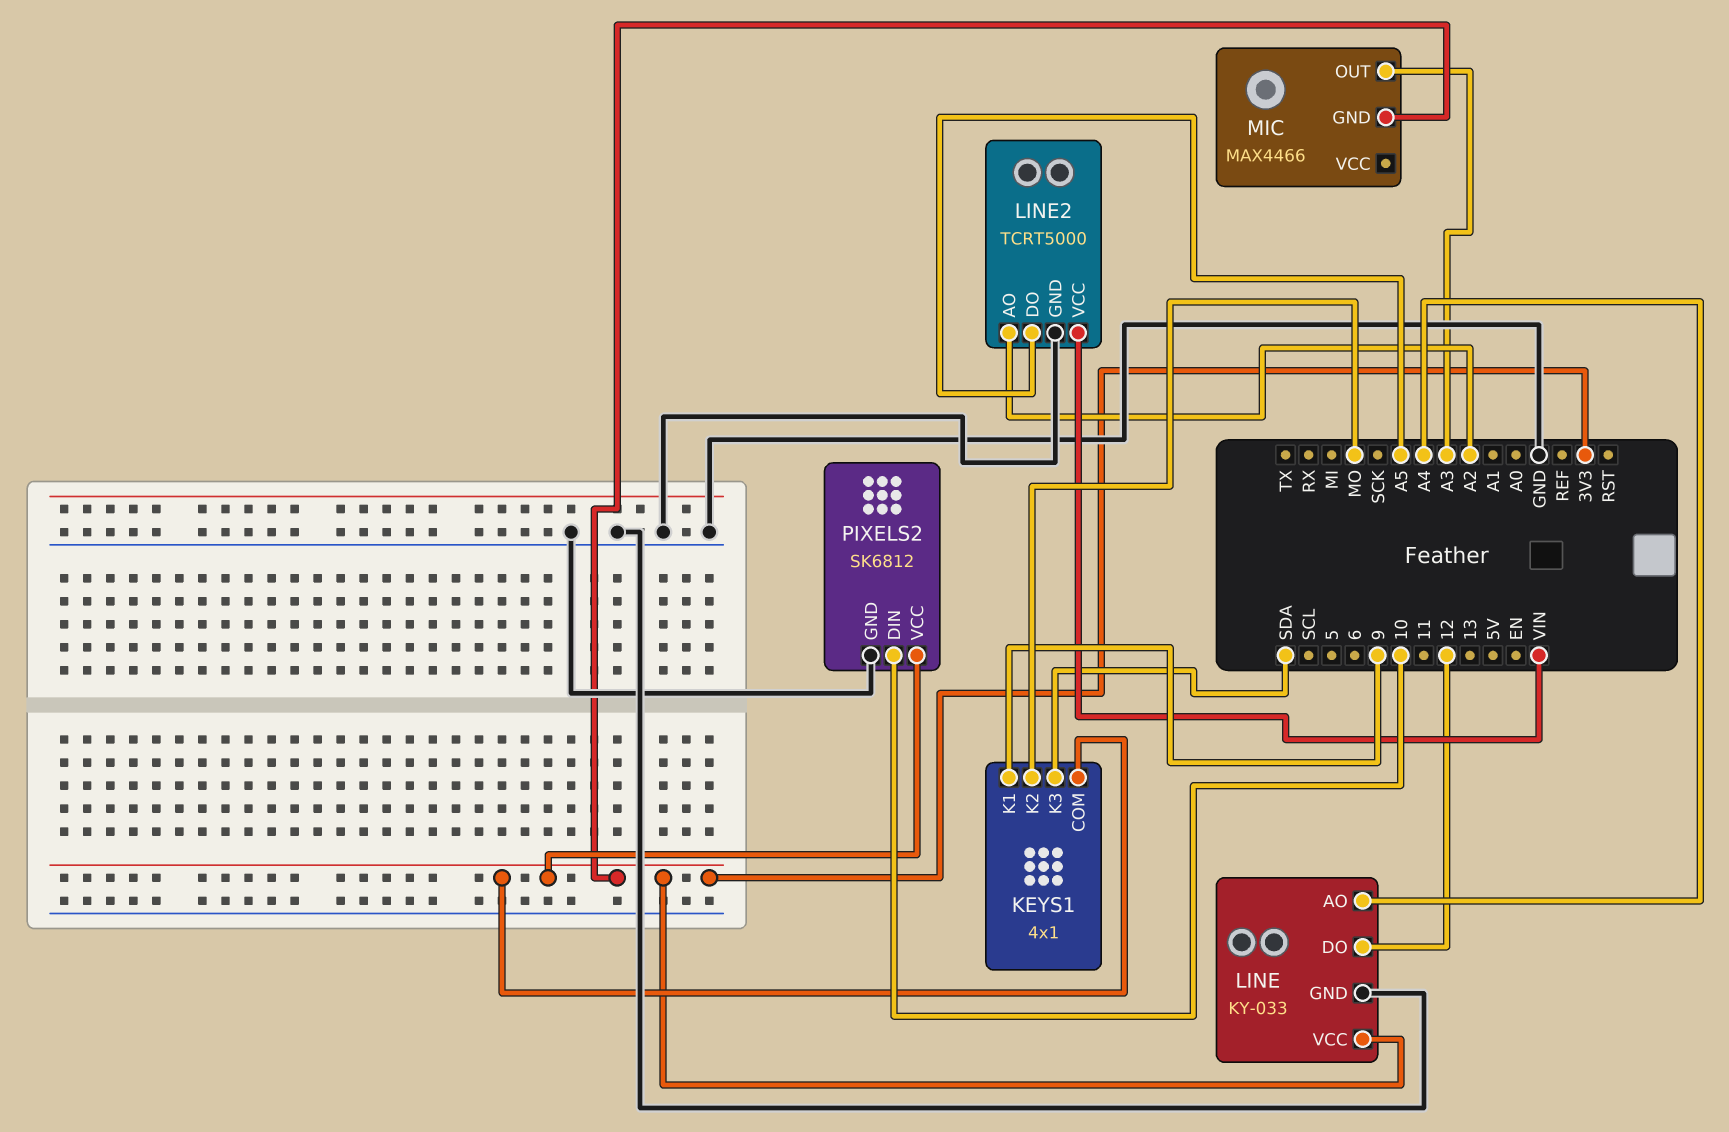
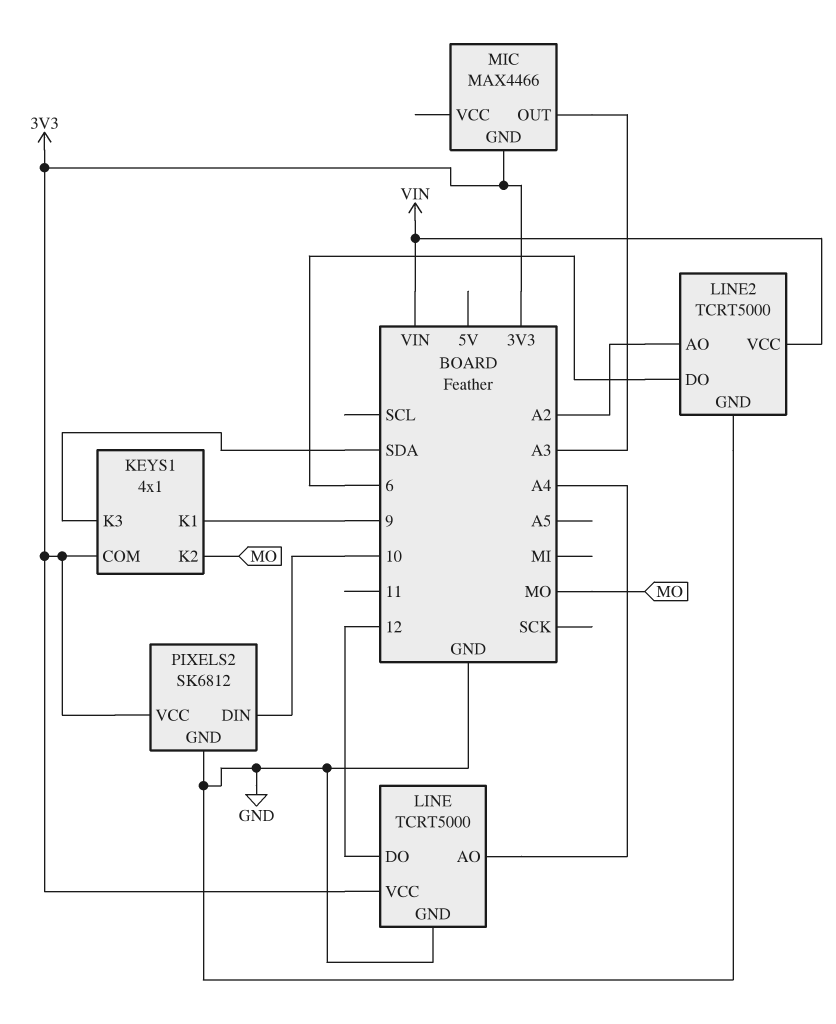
LINE: KY-033 -> TCRT5000
LINE2 pin DO: A5 -> 6

